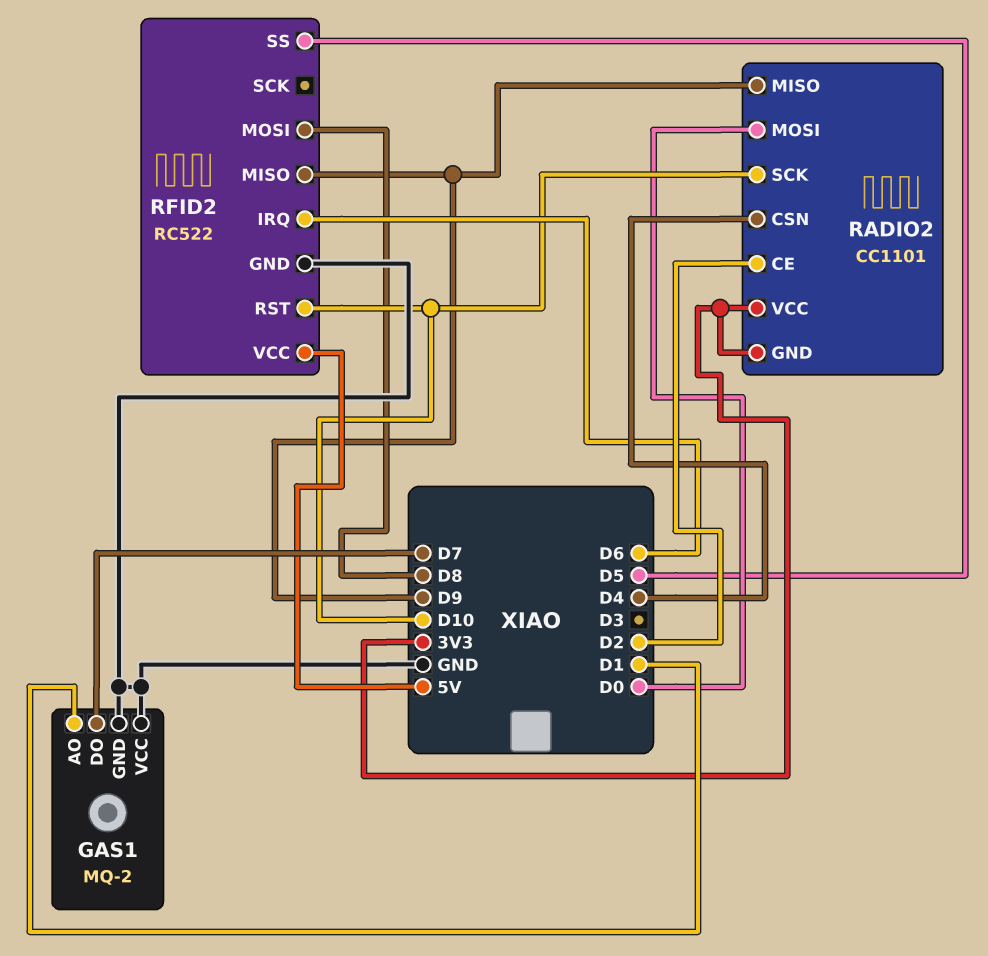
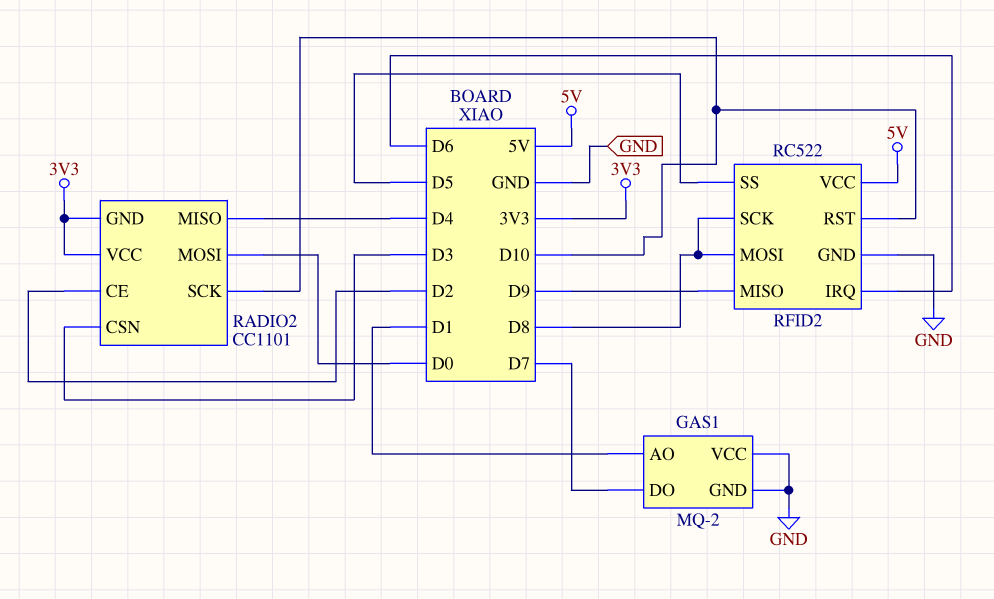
RADIO2 pin CSN: D4 -> D3
RADIO2 pin MISO: D9 -> D4
RFID2 pin SCK: none -> D8

